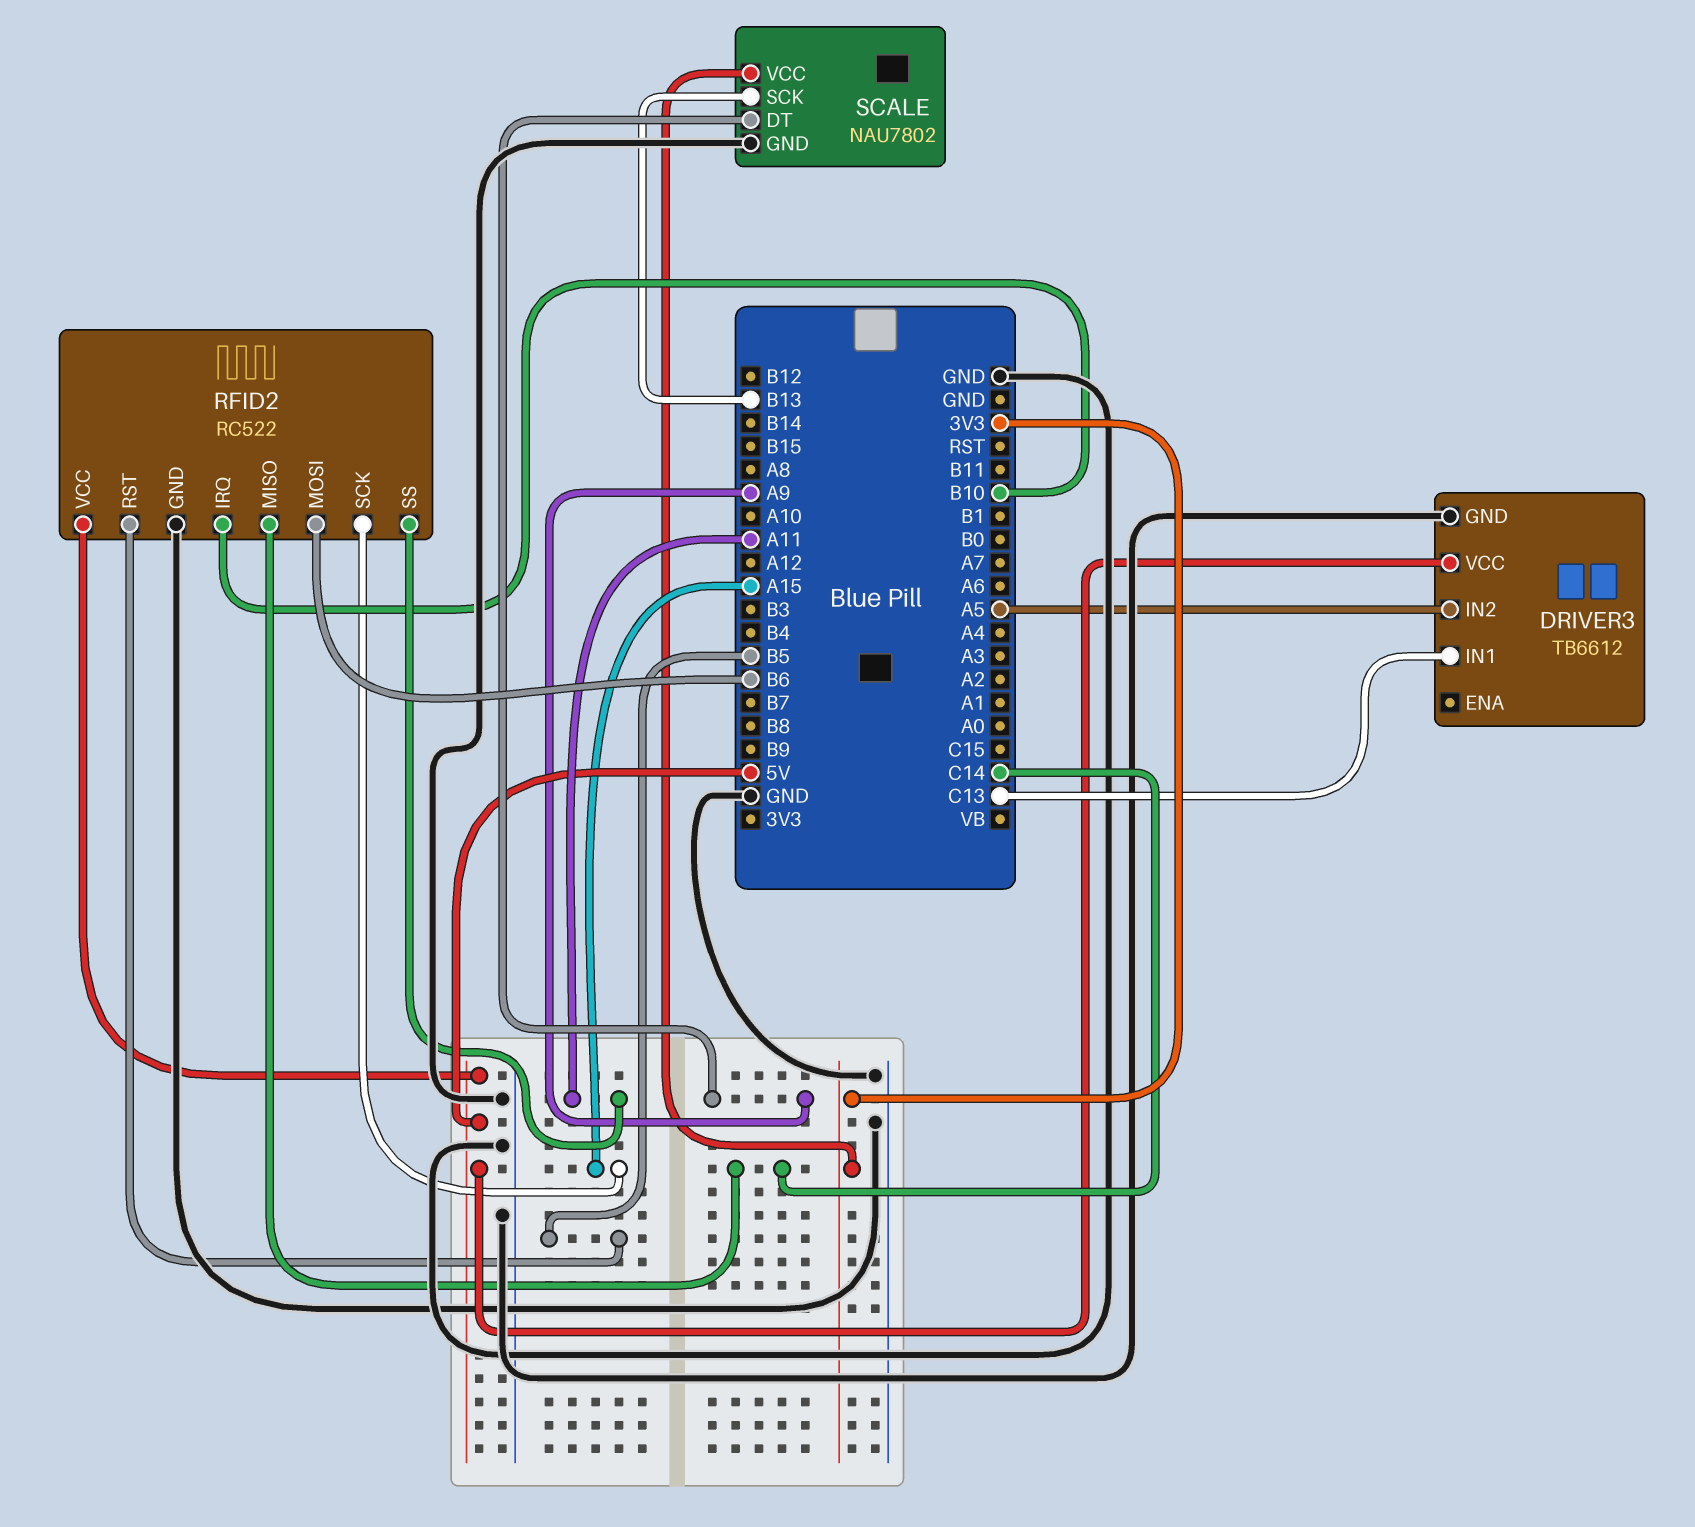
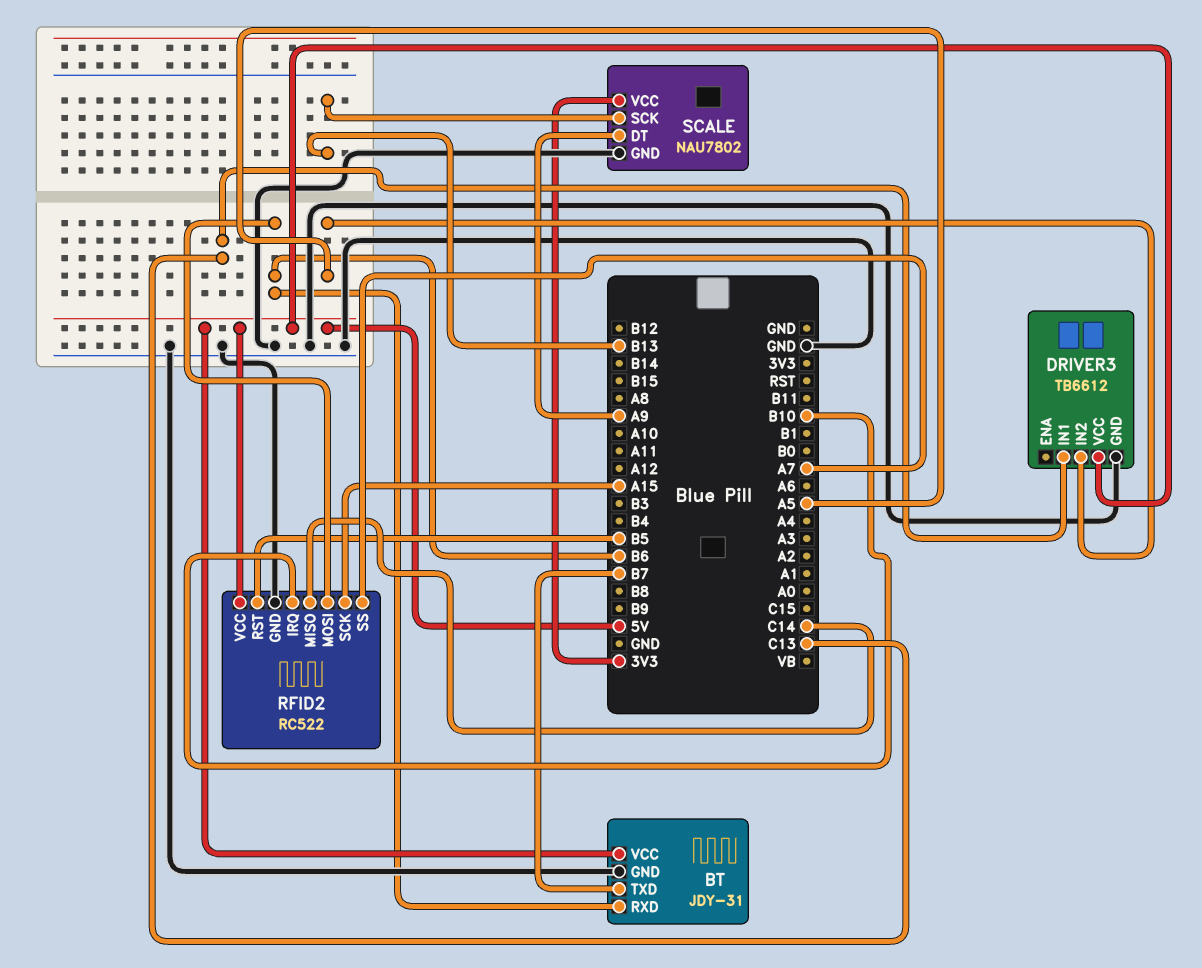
BT: none -> JDY-31
BT pin GND: none -> GND
BT pin RXD: none -> B6
BT pin TXD: none -> B7
BT pin VCC: none -> 5V
RFID2 pin SS: A11 -> A7

